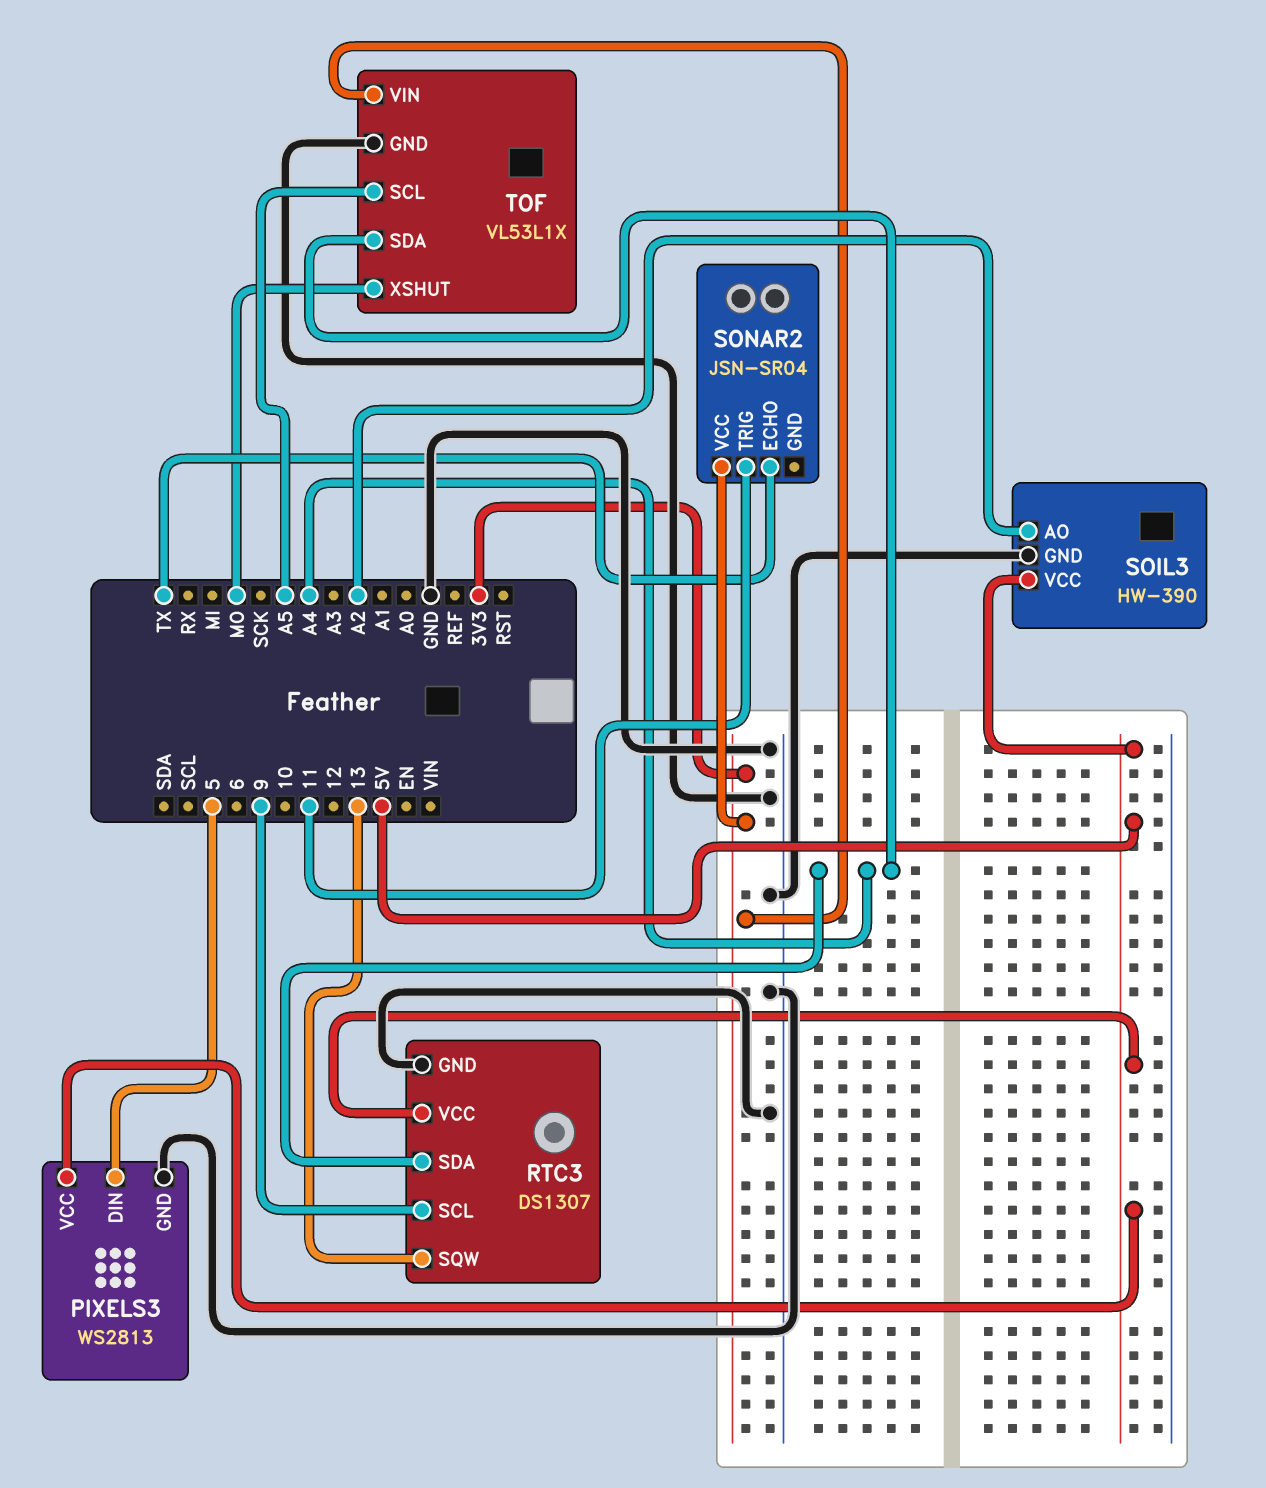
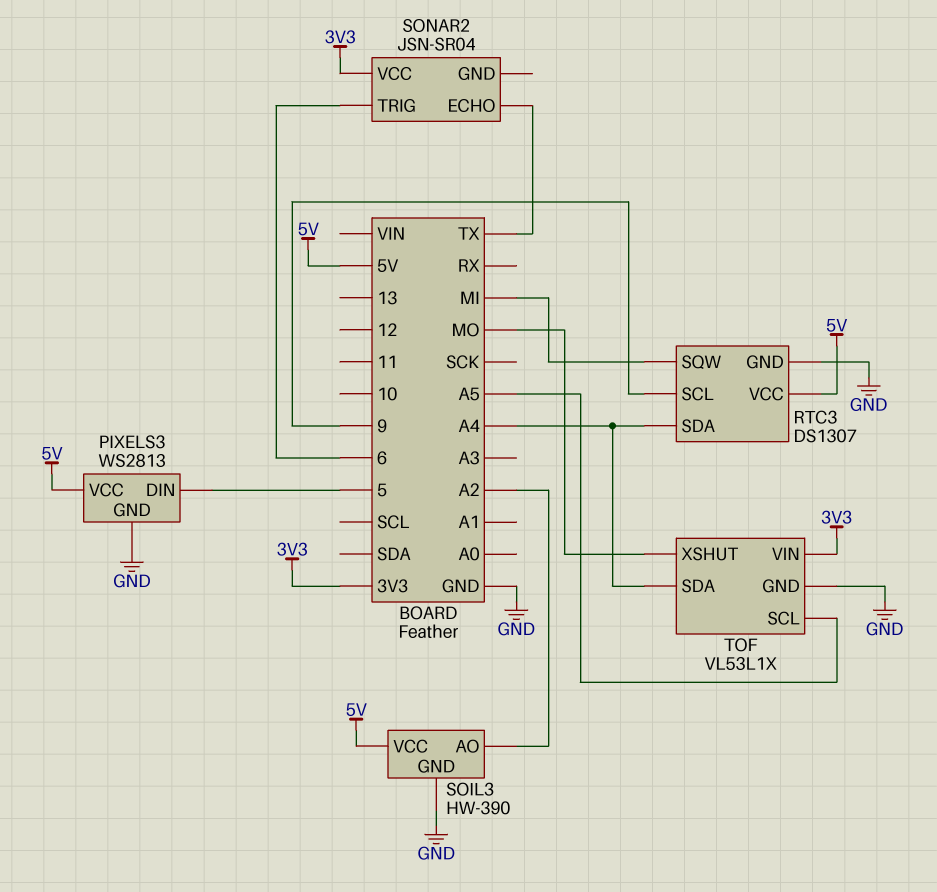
RTC3 pin SQW: 13 -> MI
SONAR2 pin TRIG: 11 -> 6

